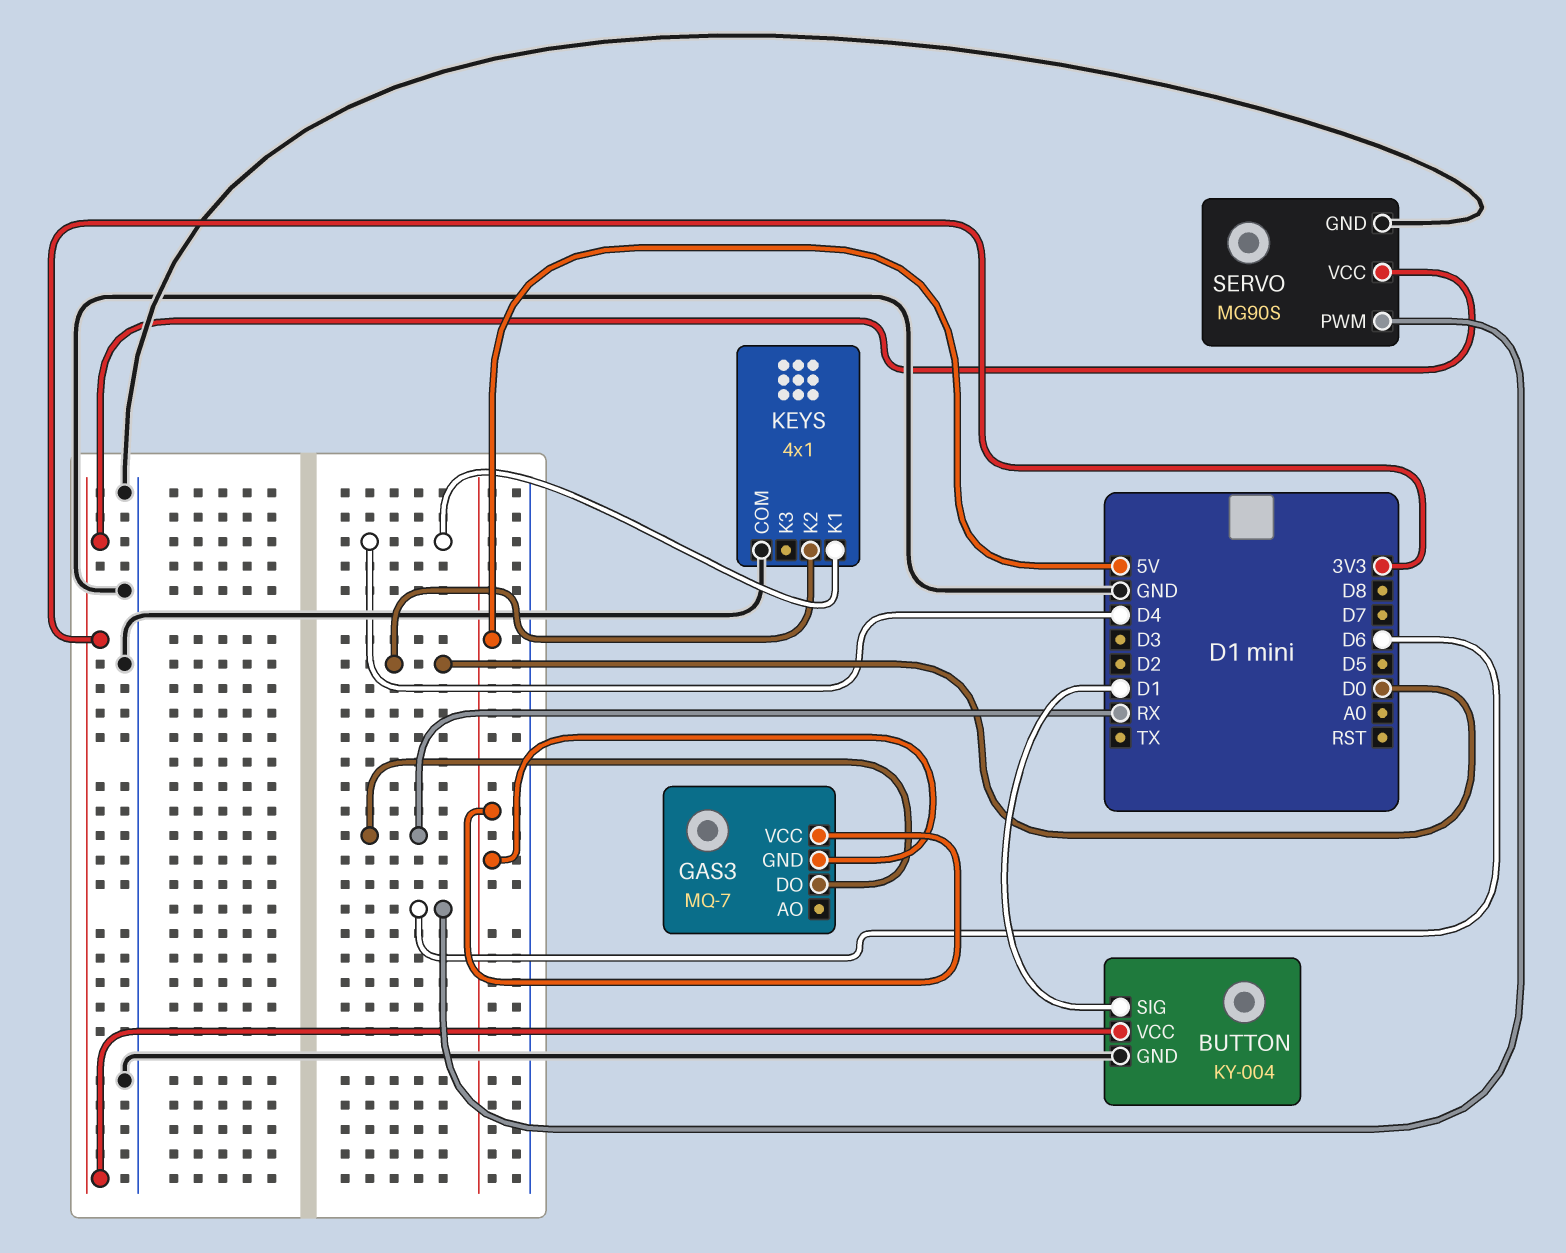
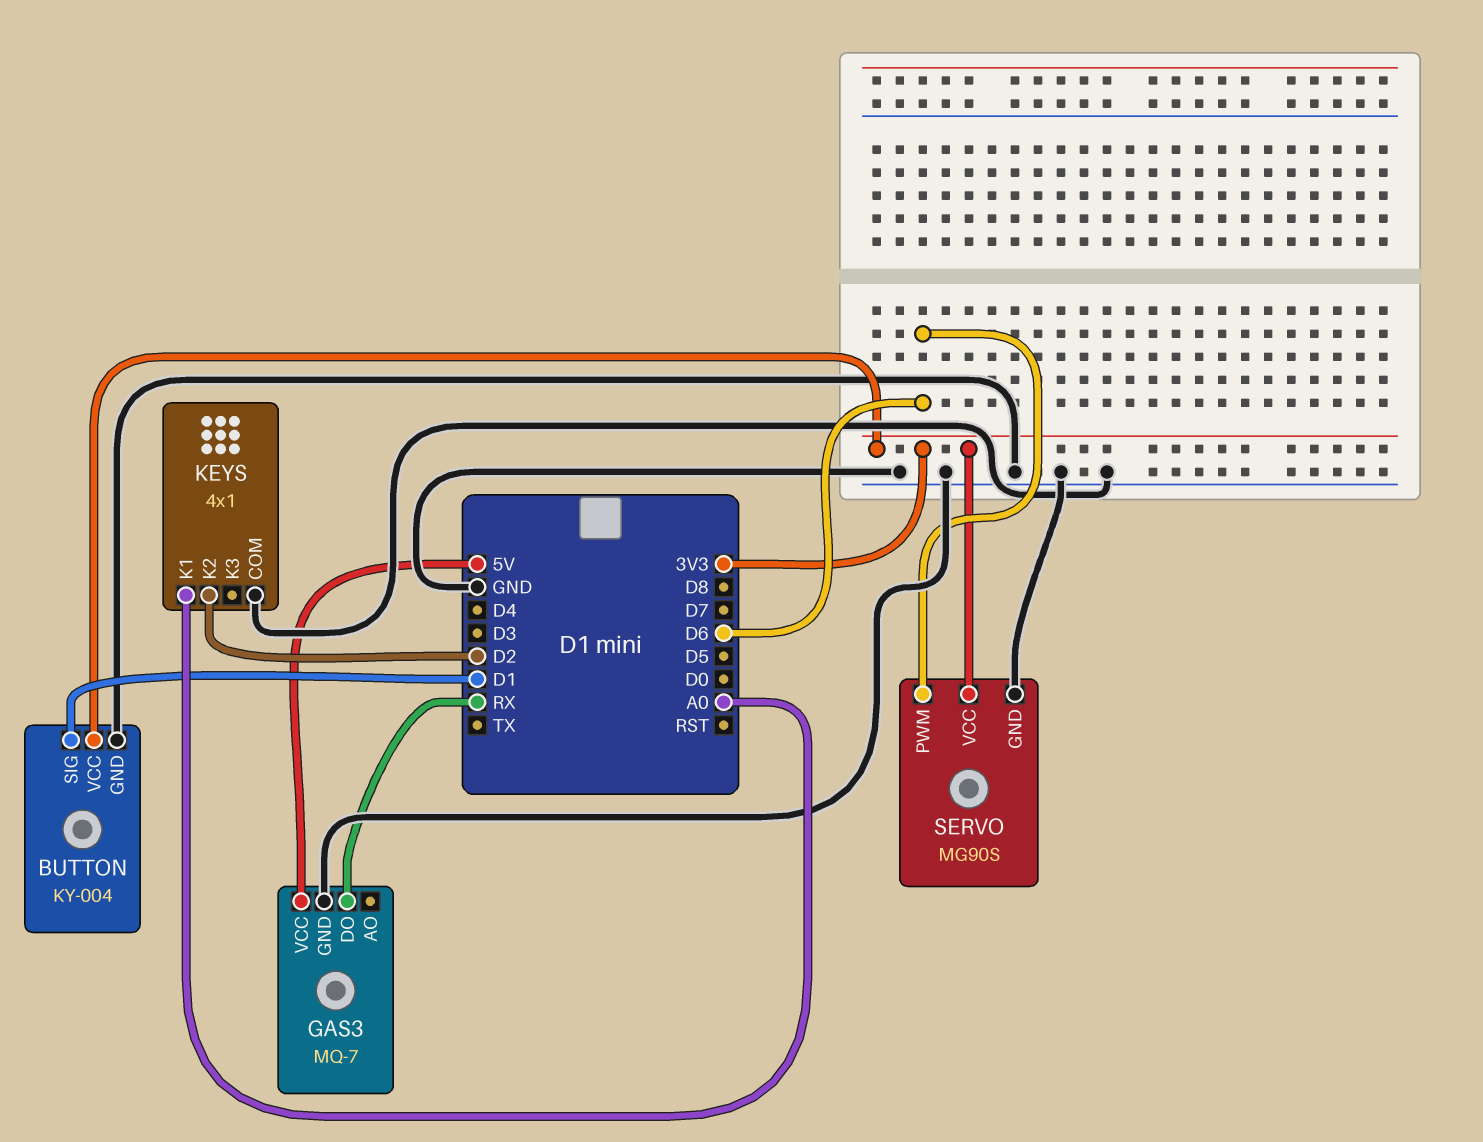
GAS3 pin GND: 5V -> GND
KEYS pin K1: D4 -> A0
KEYS pin K2: D0 -> D2

